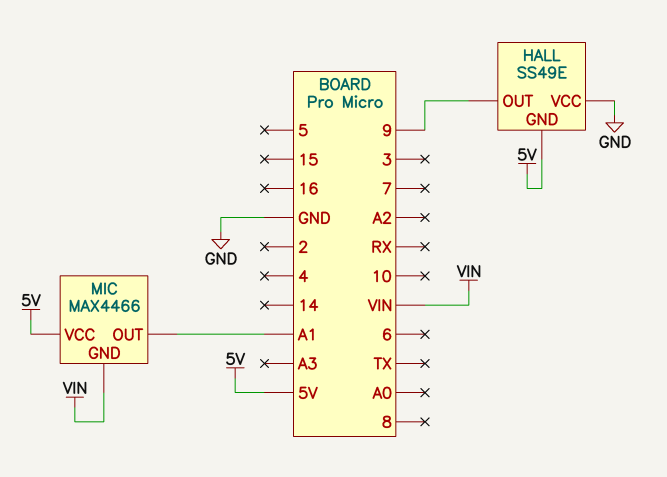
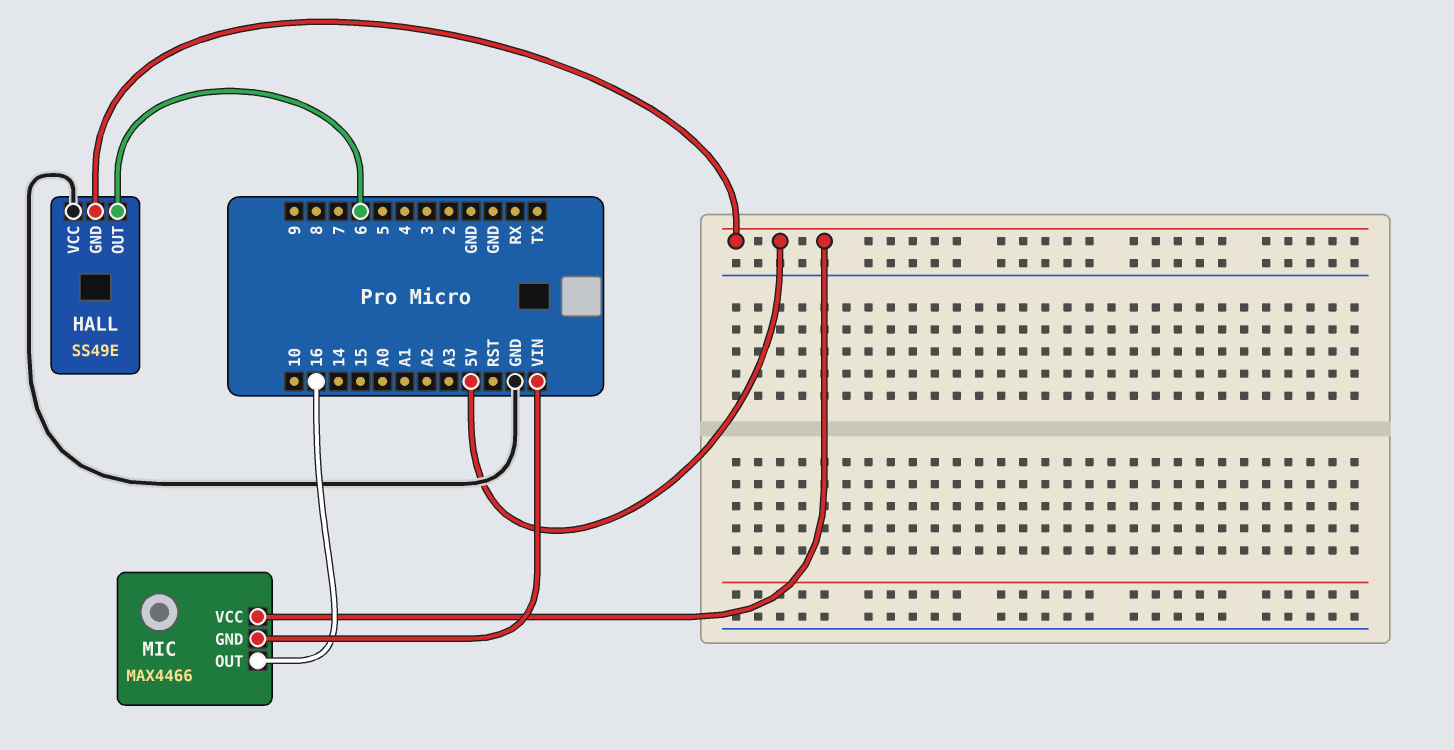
HALL pin OUT: 9 -> 6
MIC pin OUT: A1 -> 16

